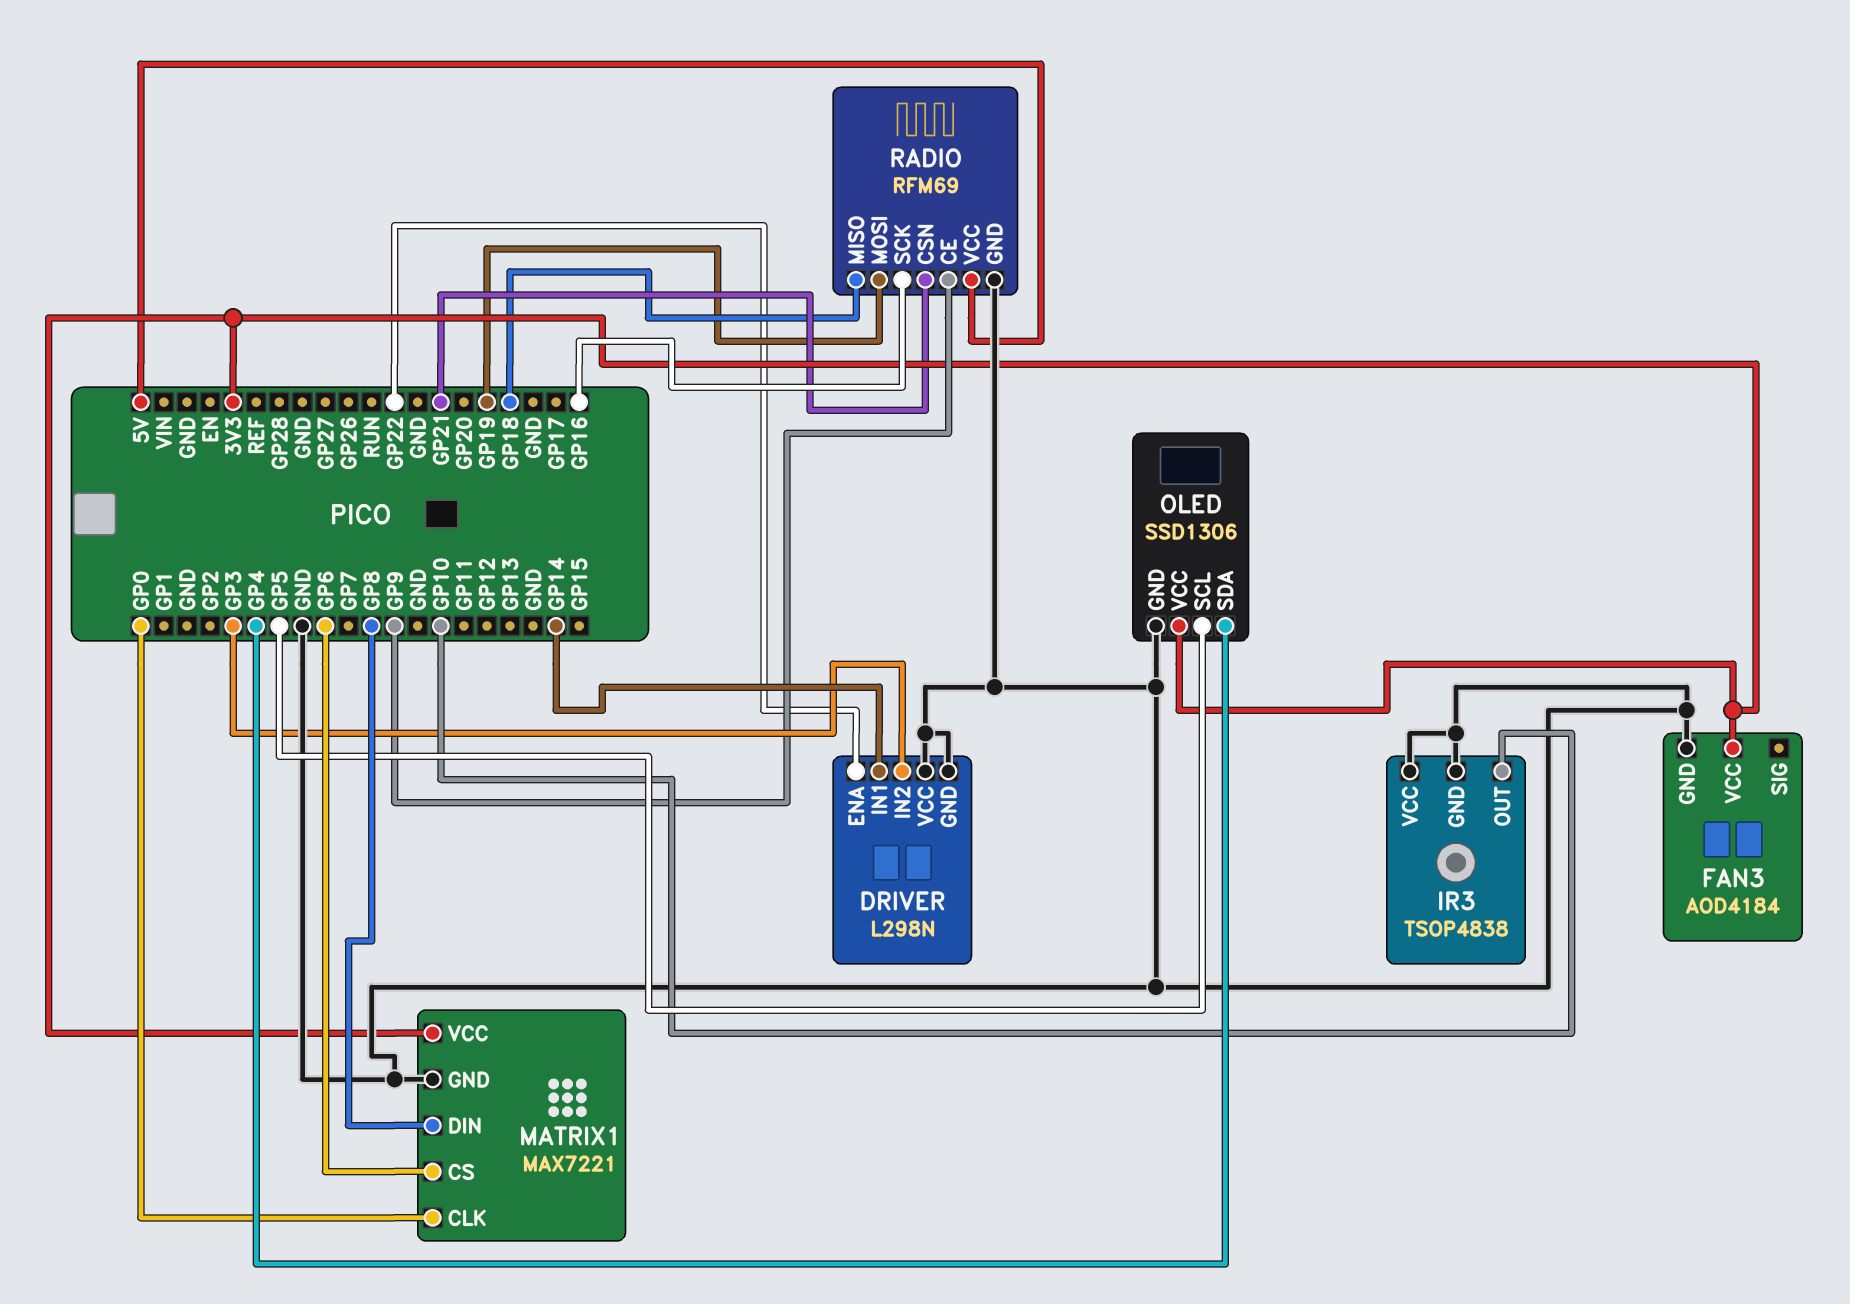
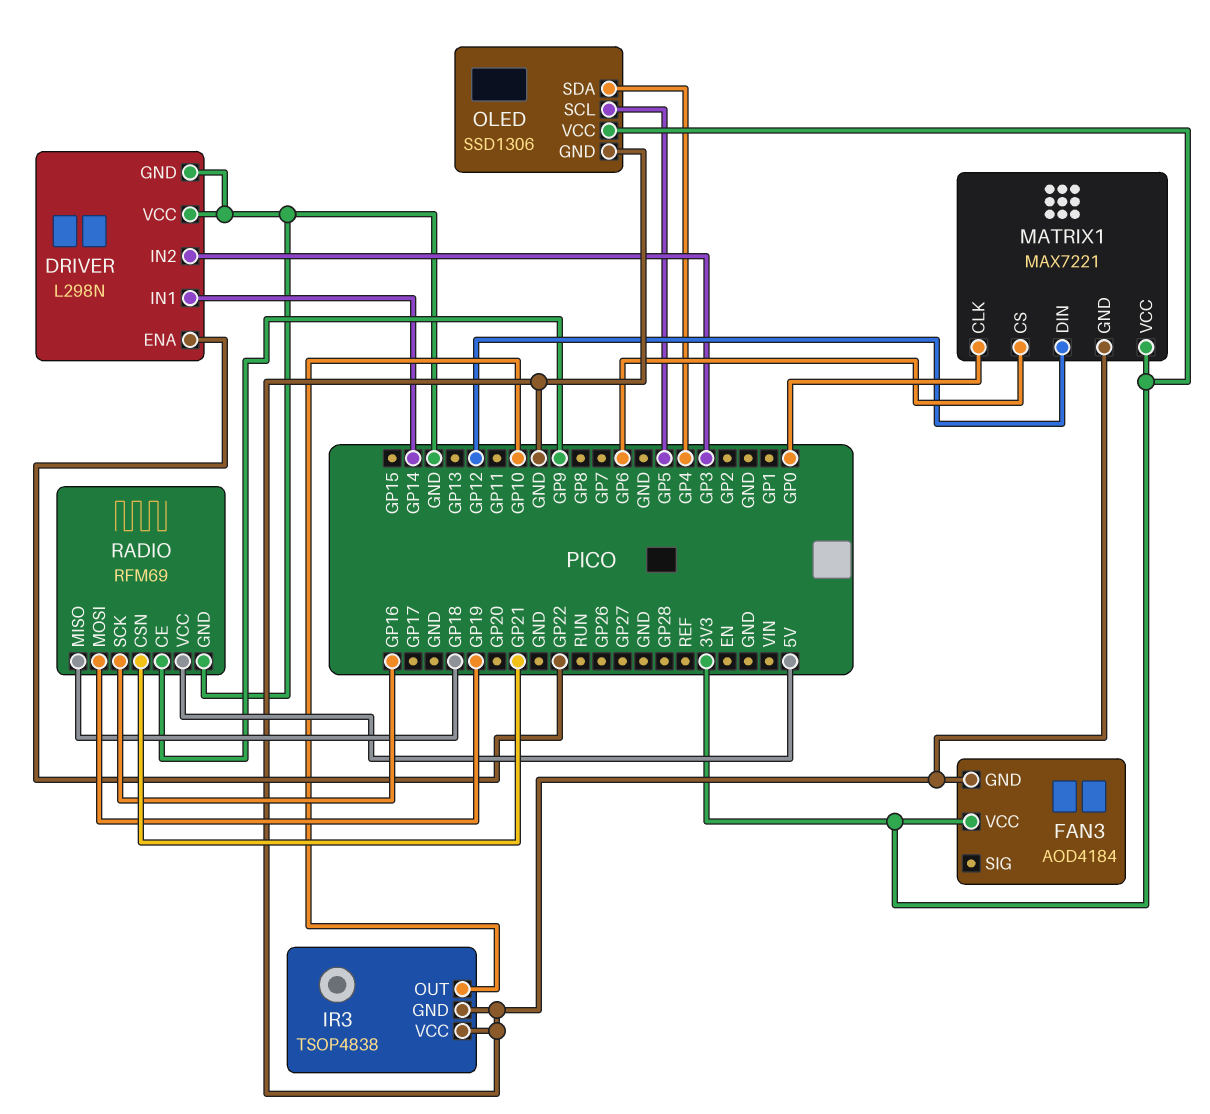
MATRIX1 pin DIN: GP8 -> GP12

